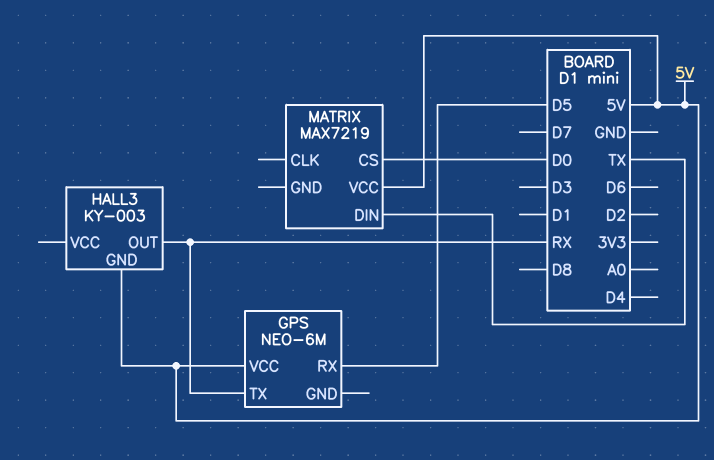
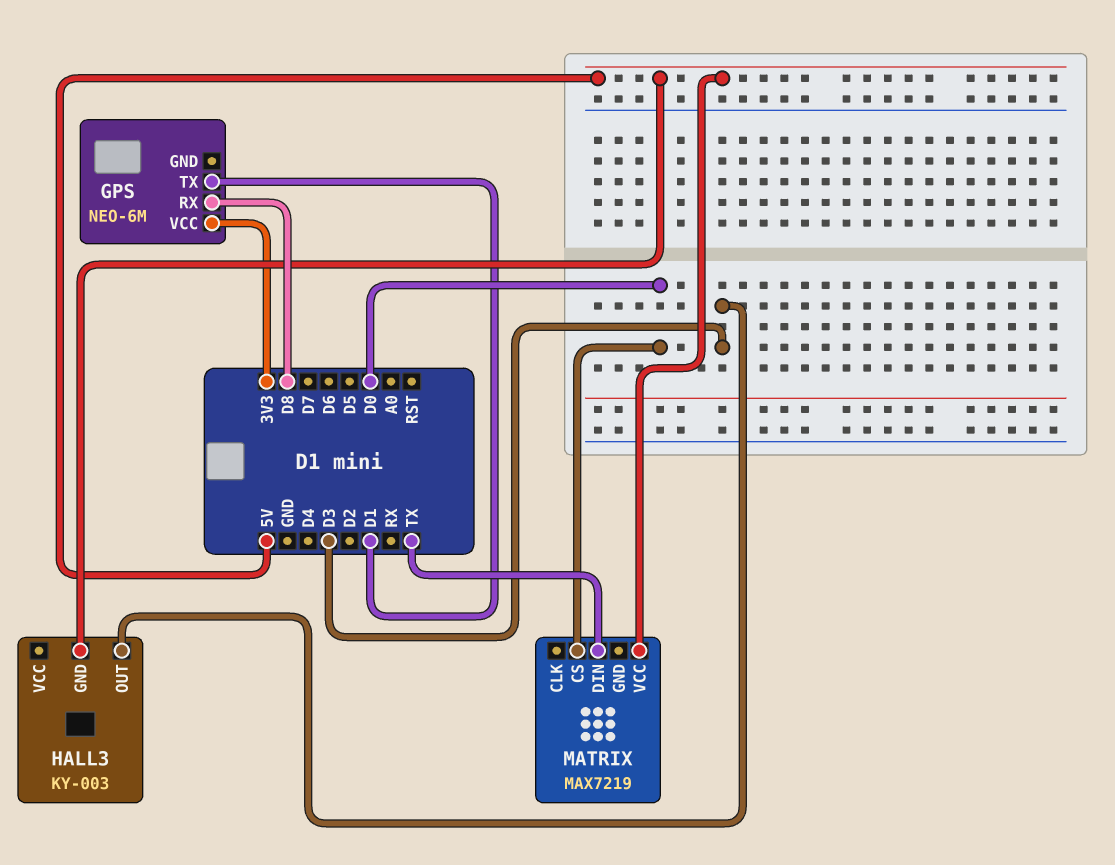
GPS pin RX: D5 -> D8
GPS pin TX: RX -> D1
GPS pin VCC: 5V -> 3V3
HALL3 pin OUT: RX -> D3

